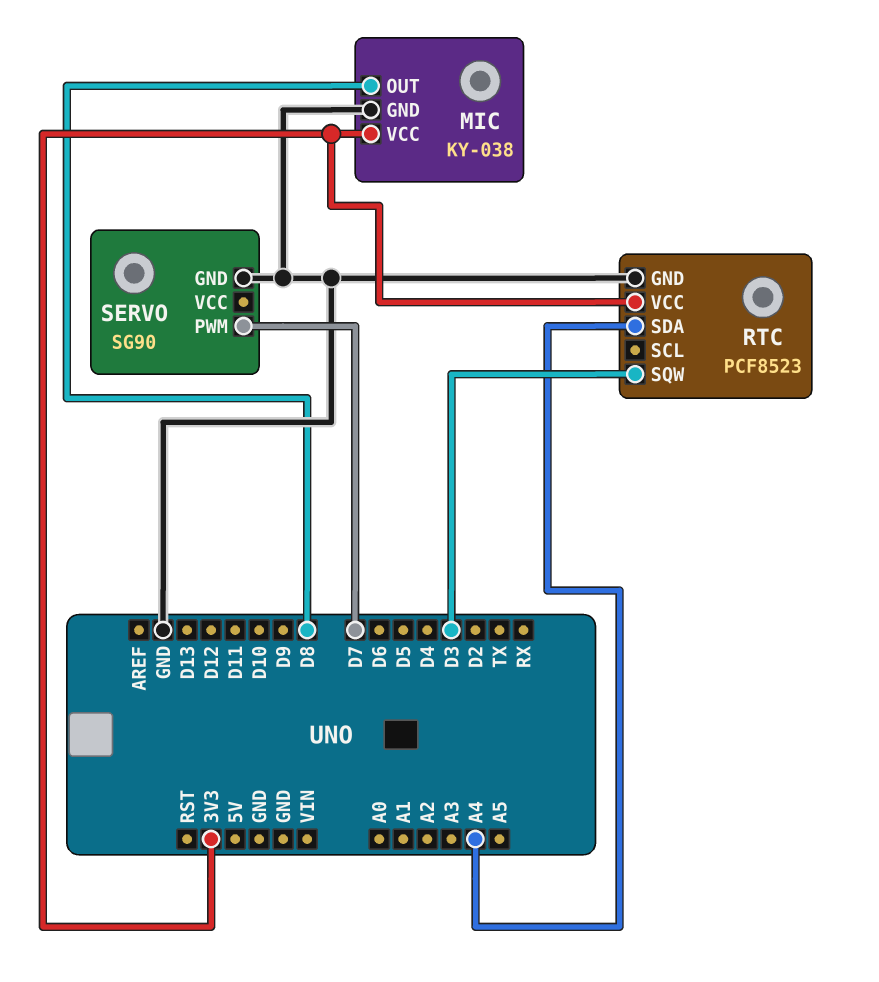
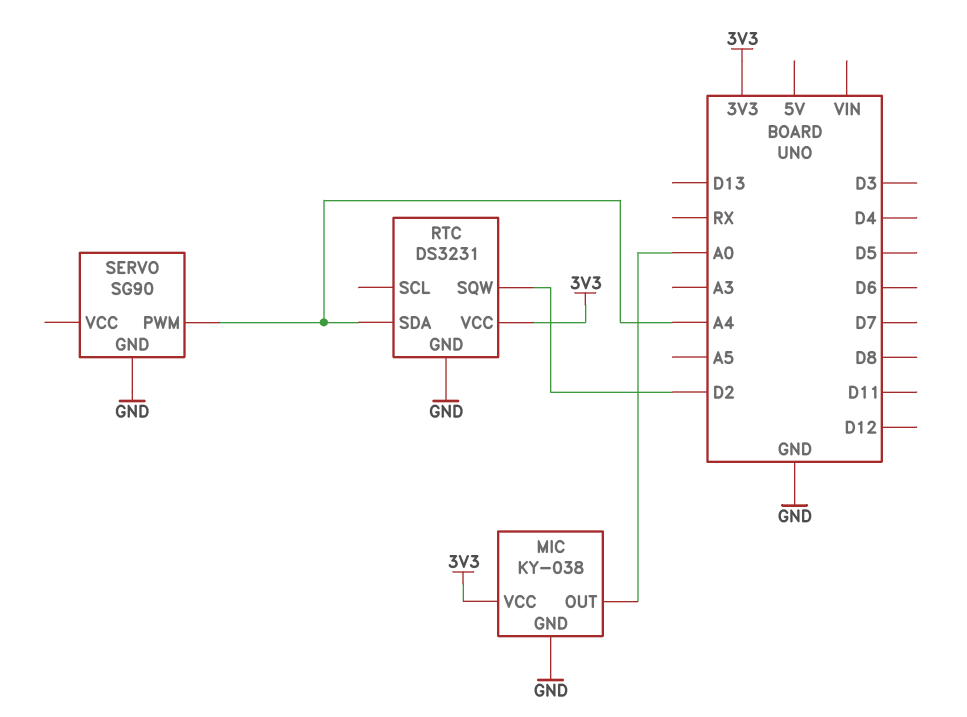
MIC pin OUT: D8 -> A0
RTC: PCF8523 -> DS3231
RTC pin SQW: D3 -> D2
SERVO pin PWM: D7 -> A4

